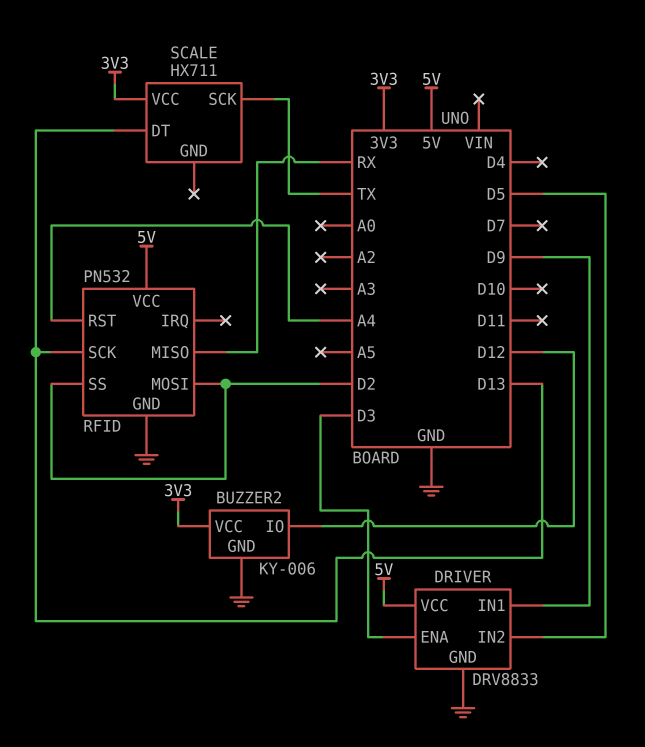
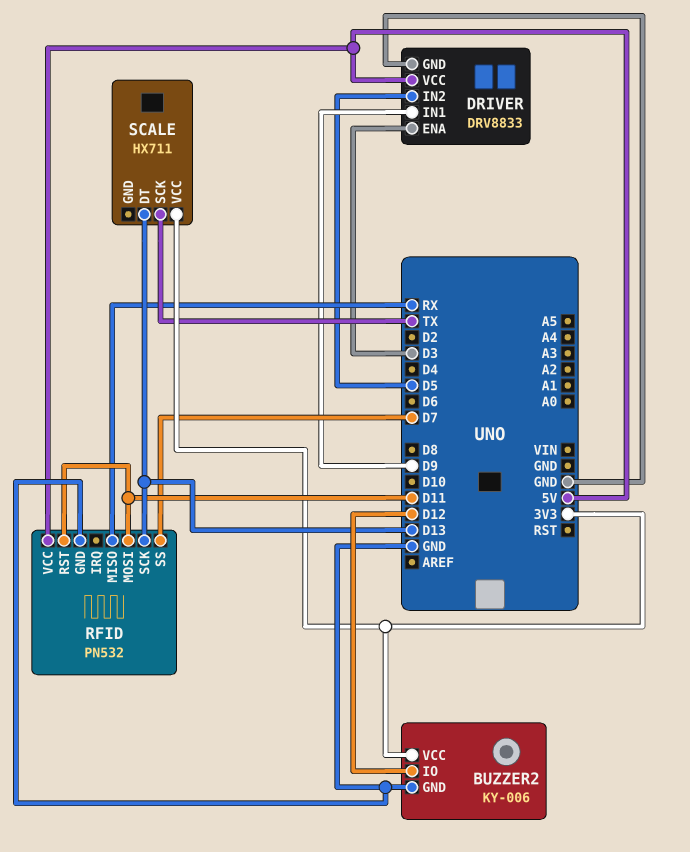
RFID pin MOSI: D2 -> D11
RFID pin RST: A4 -> D11
RFID pin SS: D2 -> D7

